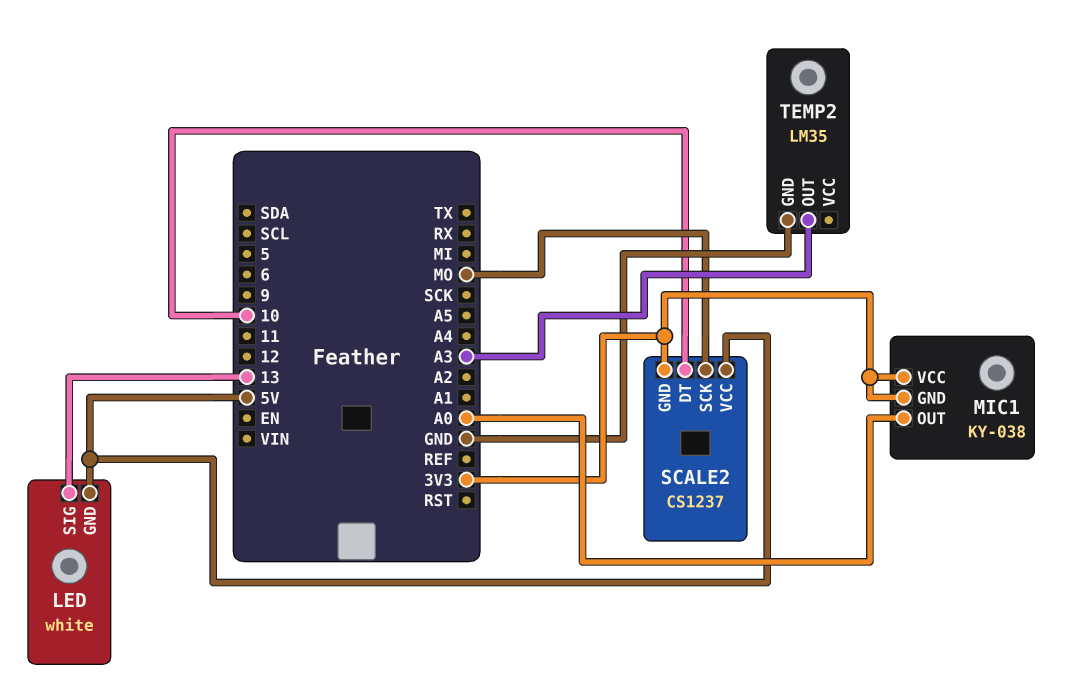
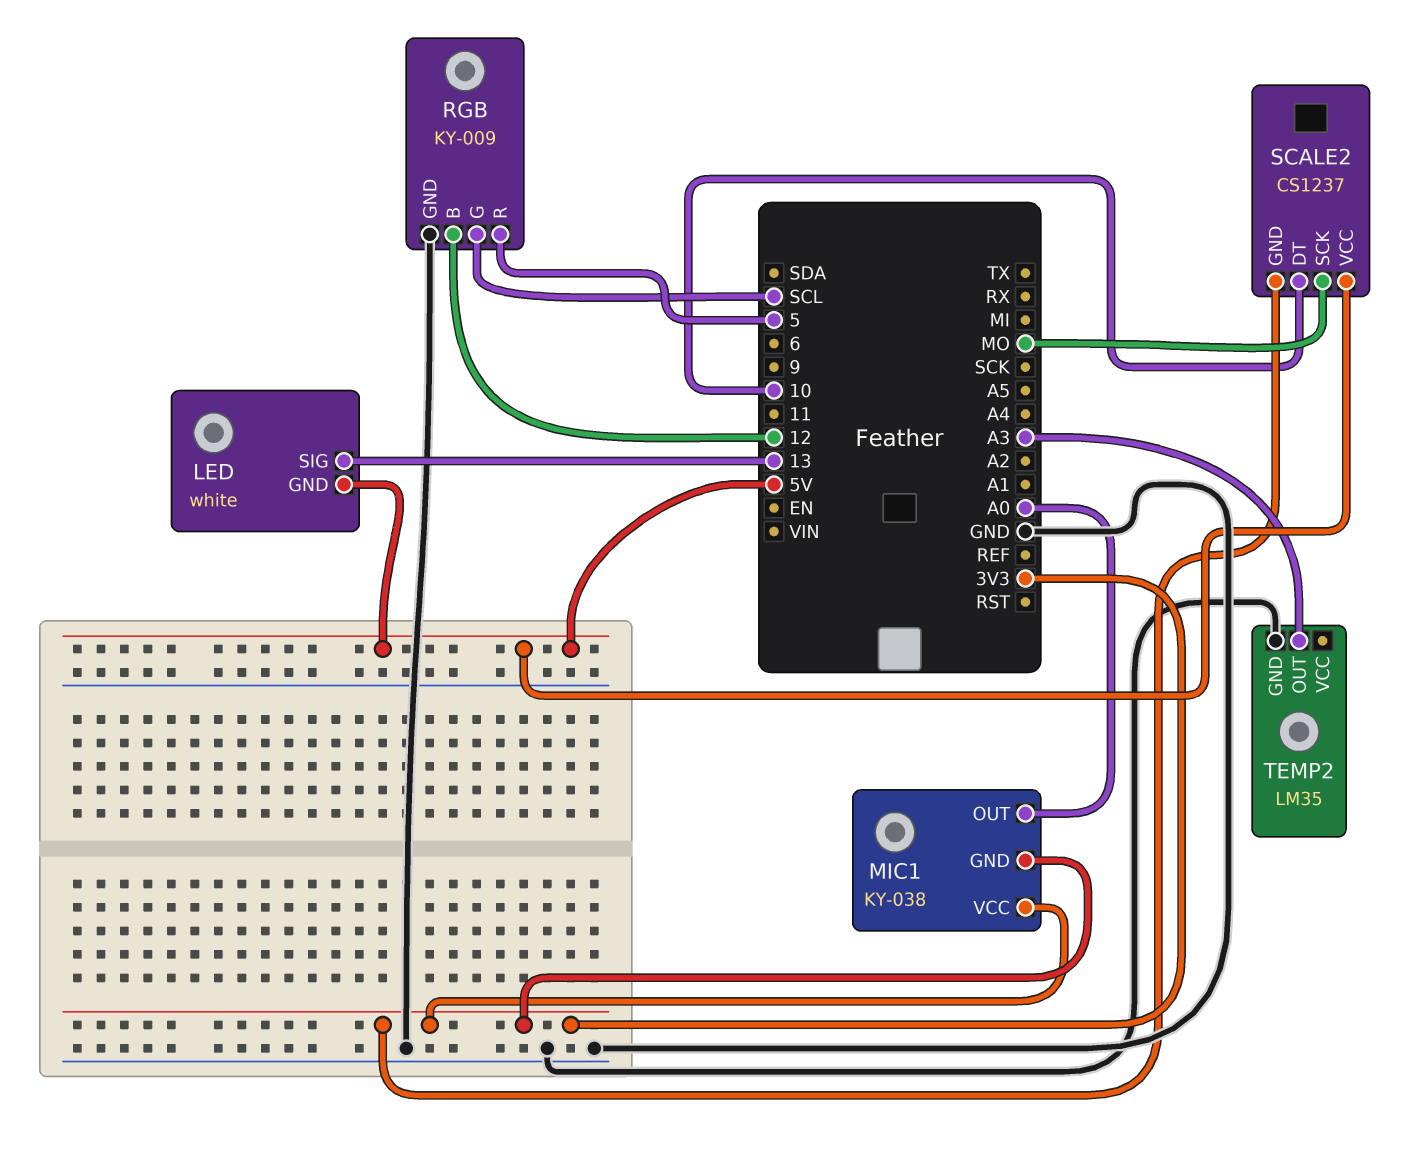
RGB: none -> KY-009
RGB pin B: none -> 12
RGB pin G: none -> SCL
RGB pin GND: none -> GND
RGB pin R: none -> 5

